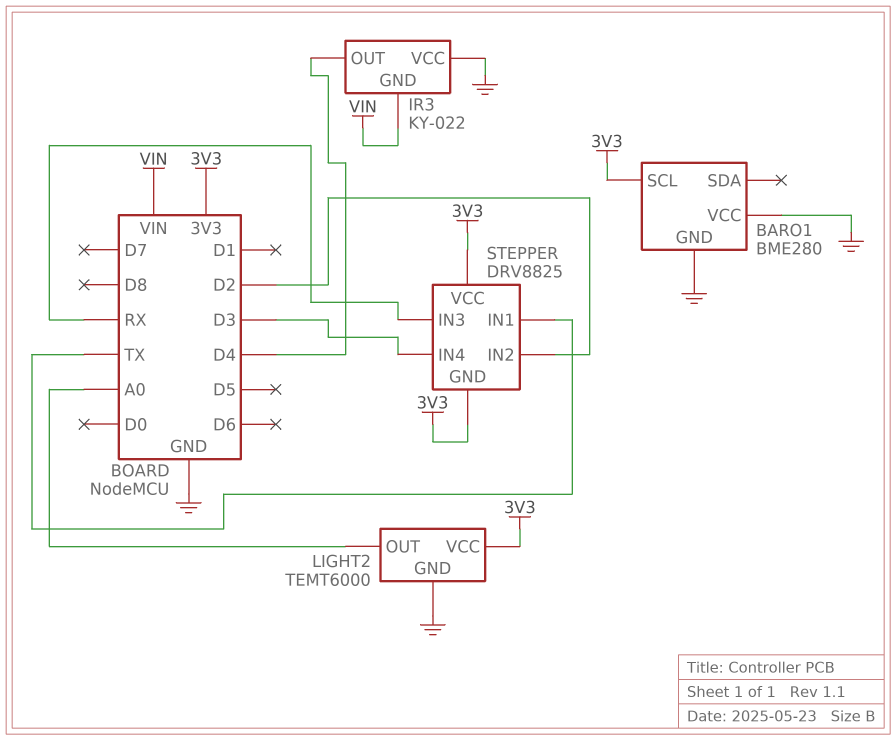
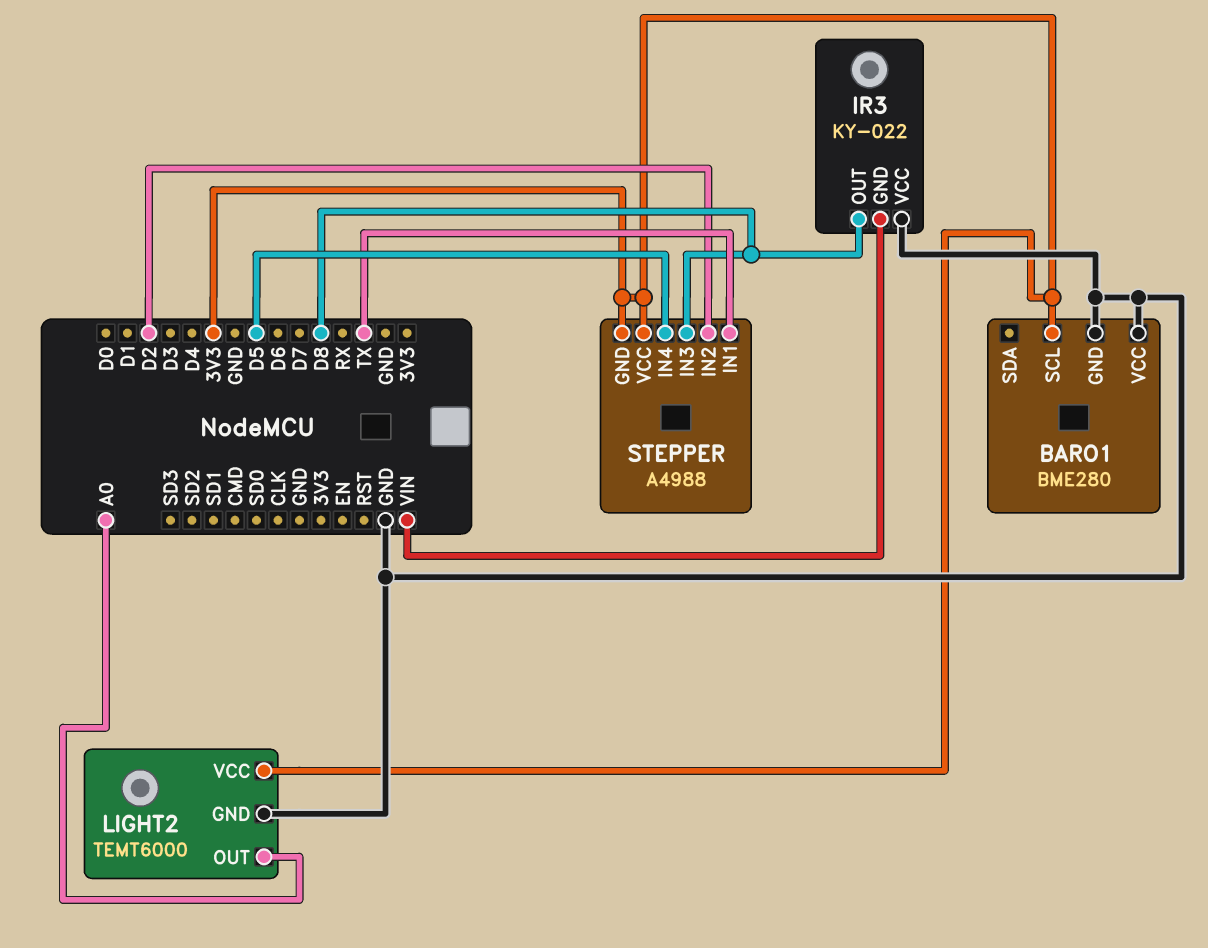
IR3 pin OUT: D4 -> D8
STEPPER: DRV8825 -> A4988
STEPPER pin IN3: RX -> D8
STEPPER pin IN4: D3 -> D5

